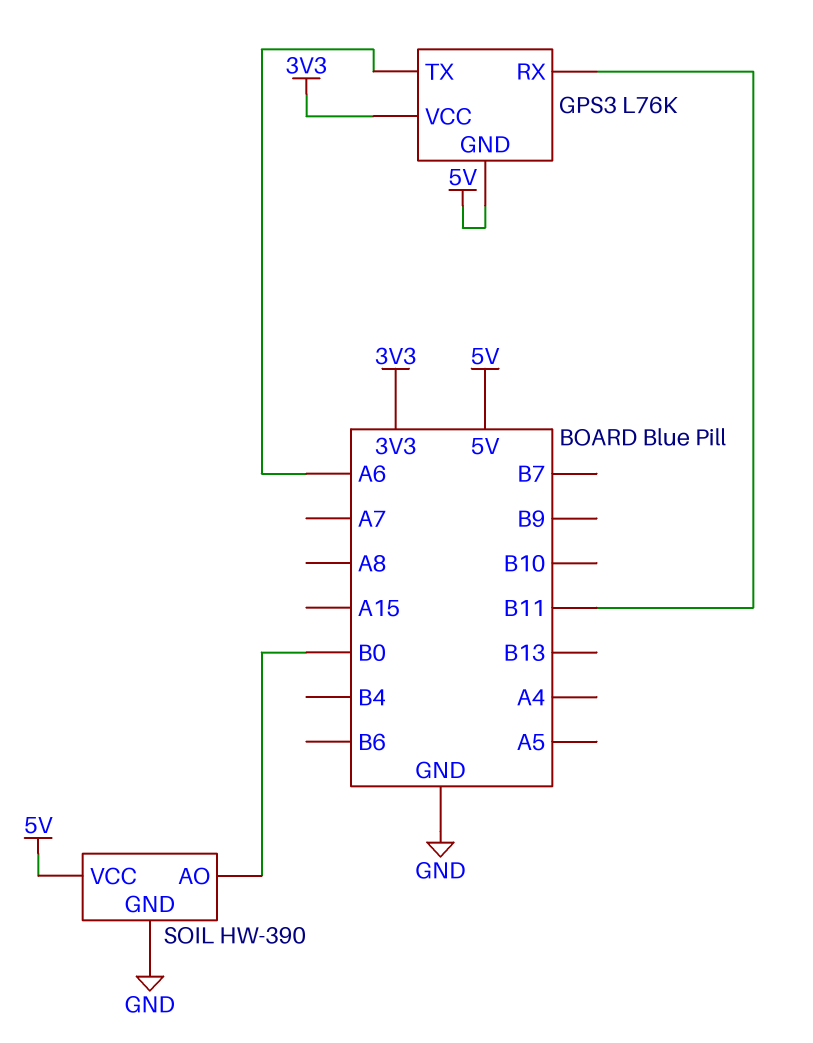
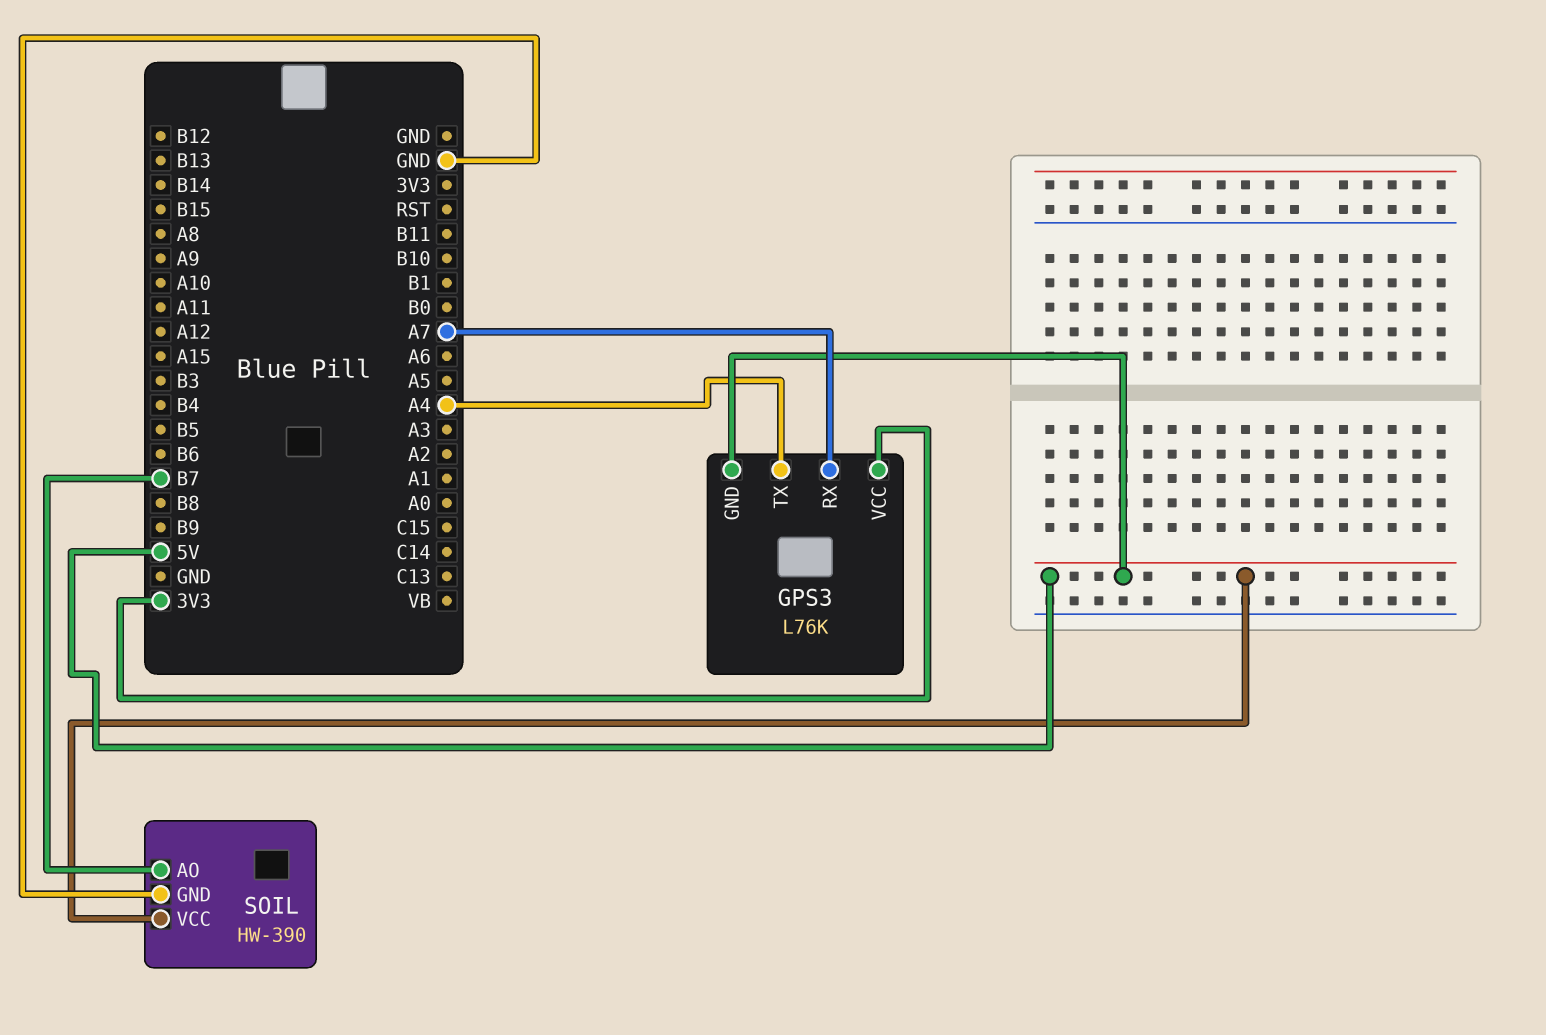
GPS3 pin RX: B11 -> A7
GPS3 pin TX: A6 -> A4
SOIL pin AO: B0 -> B7

